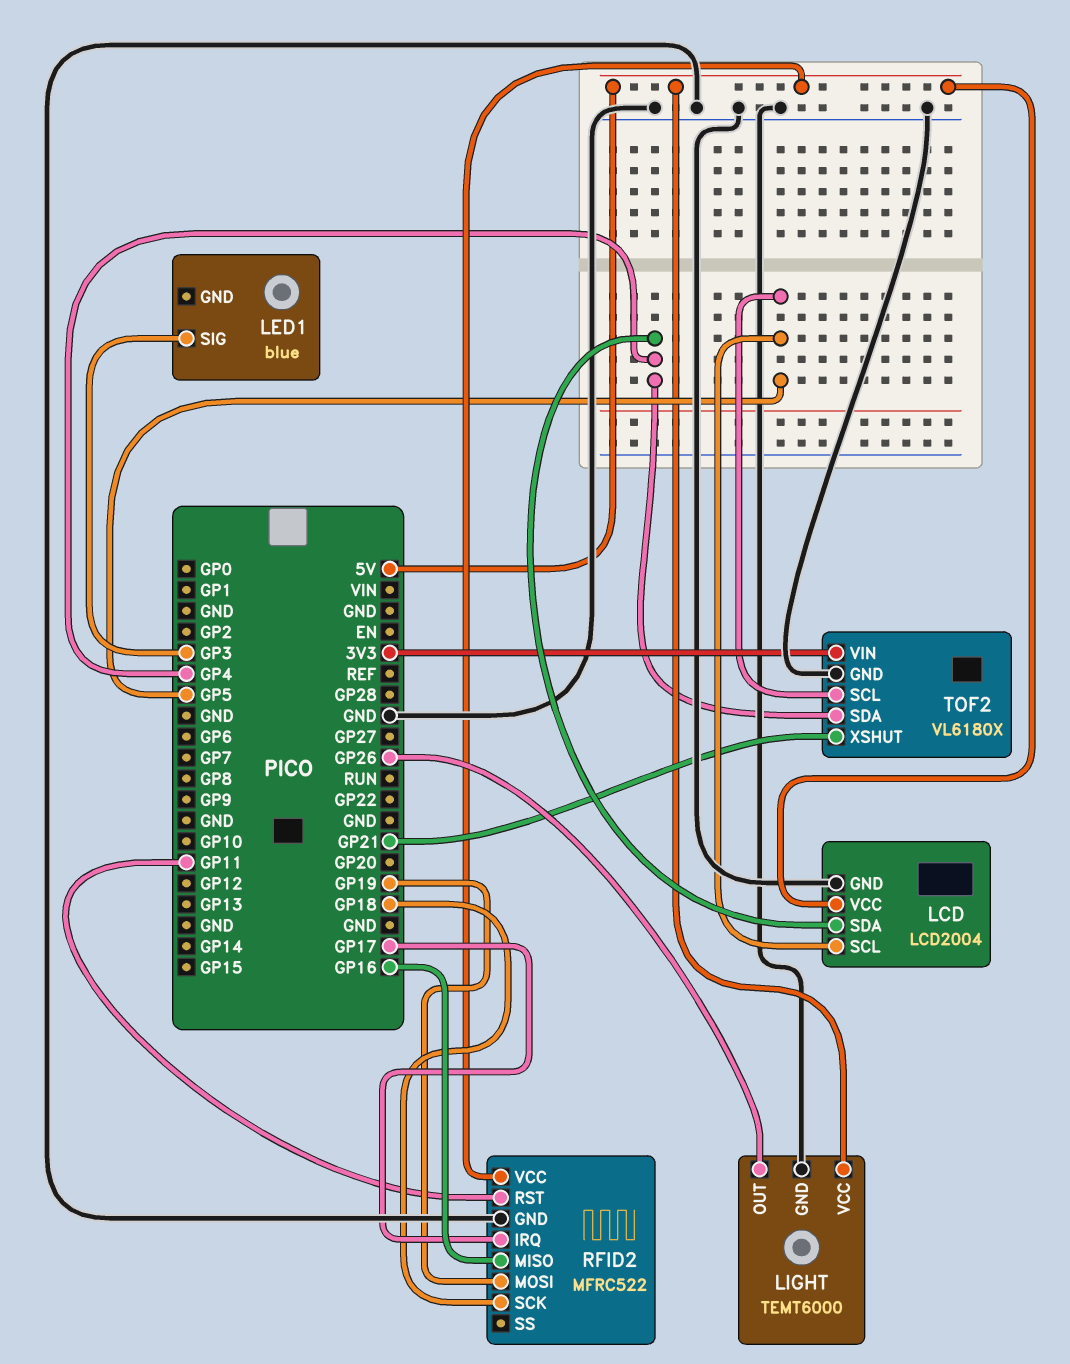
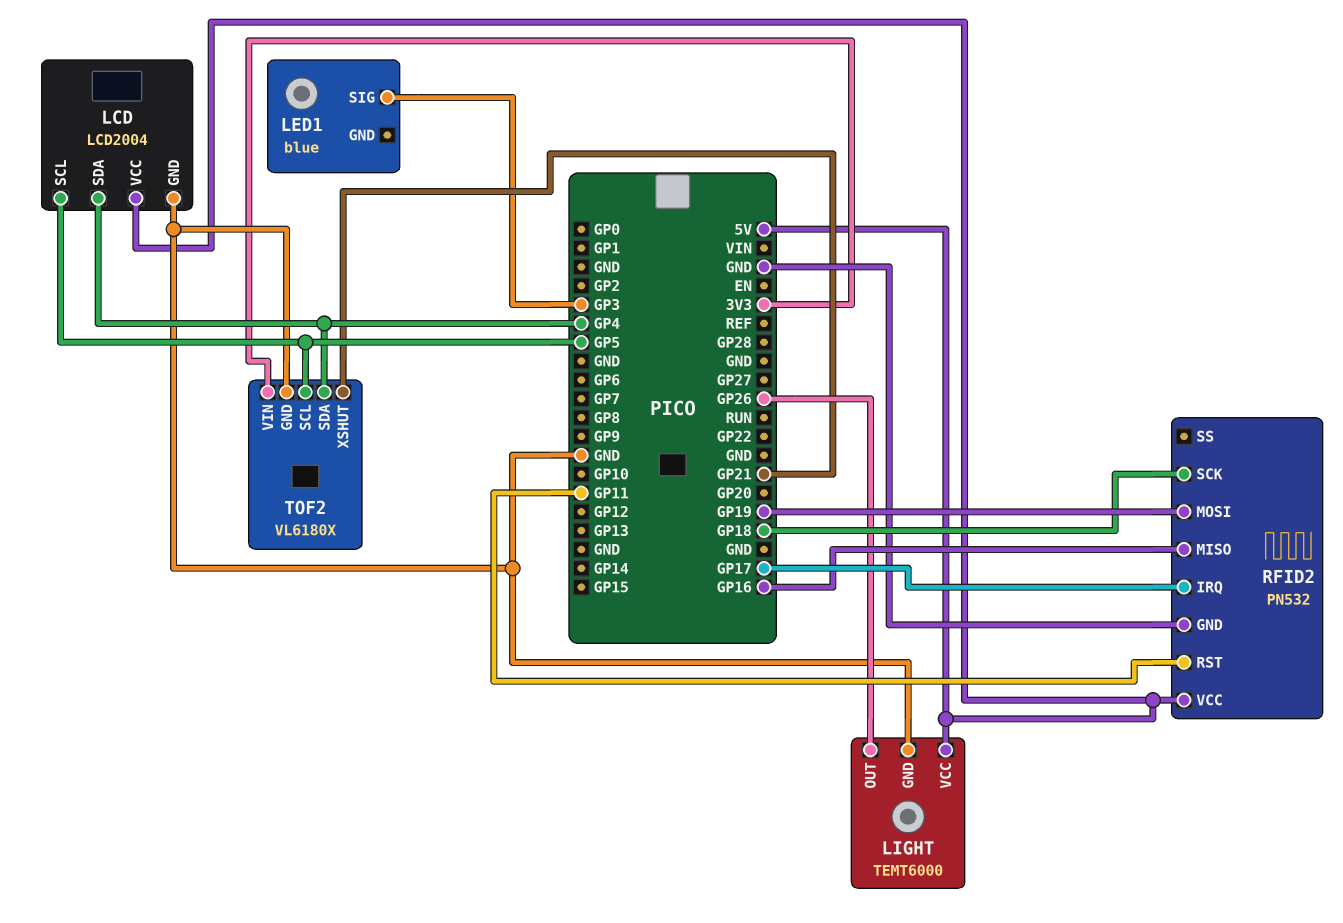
RFID2: MFRC522 -> PN532

